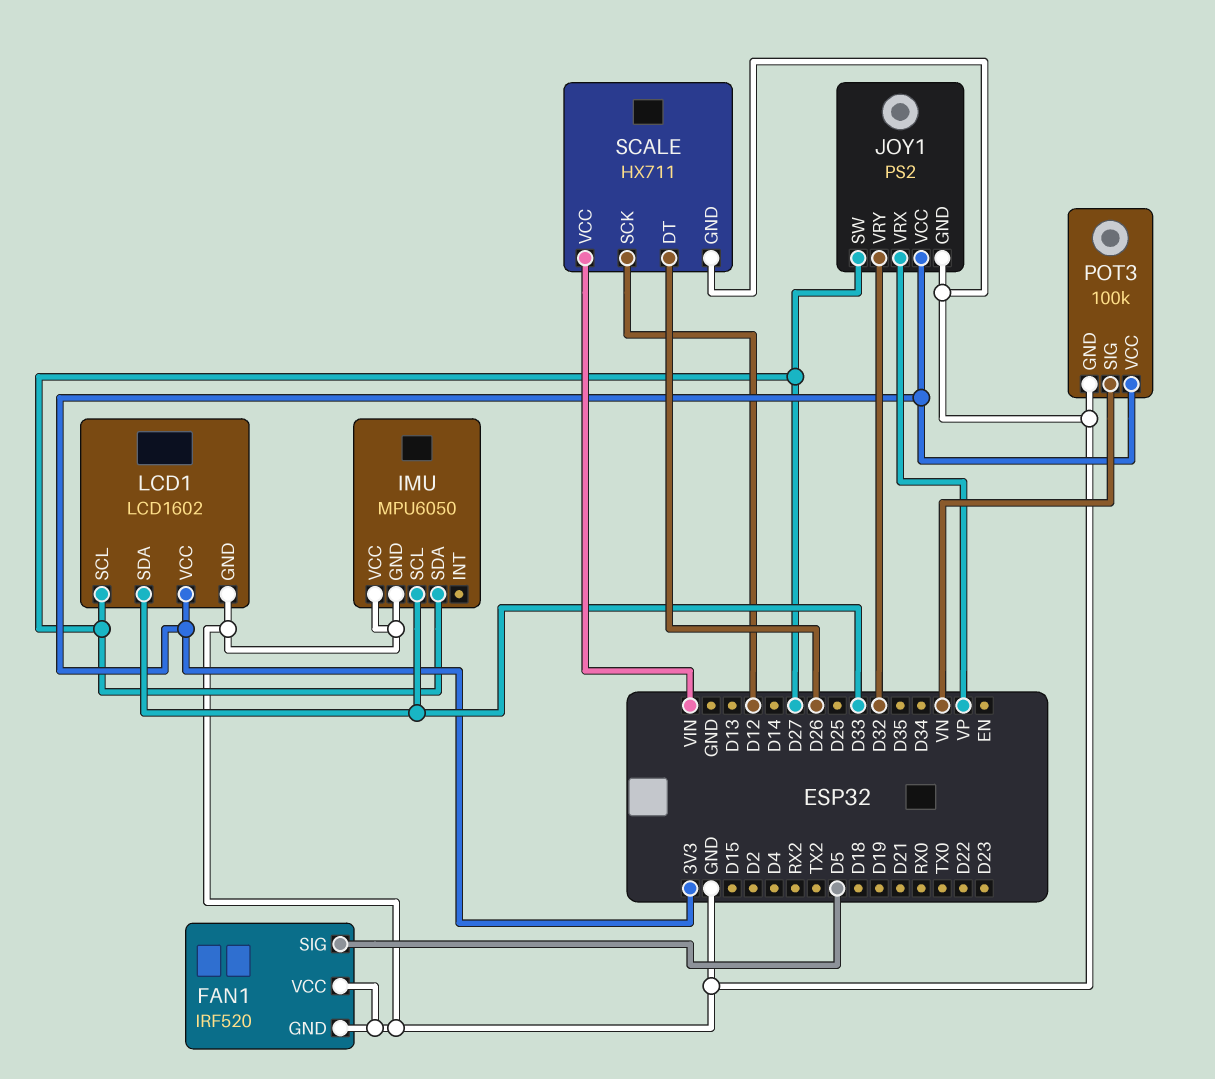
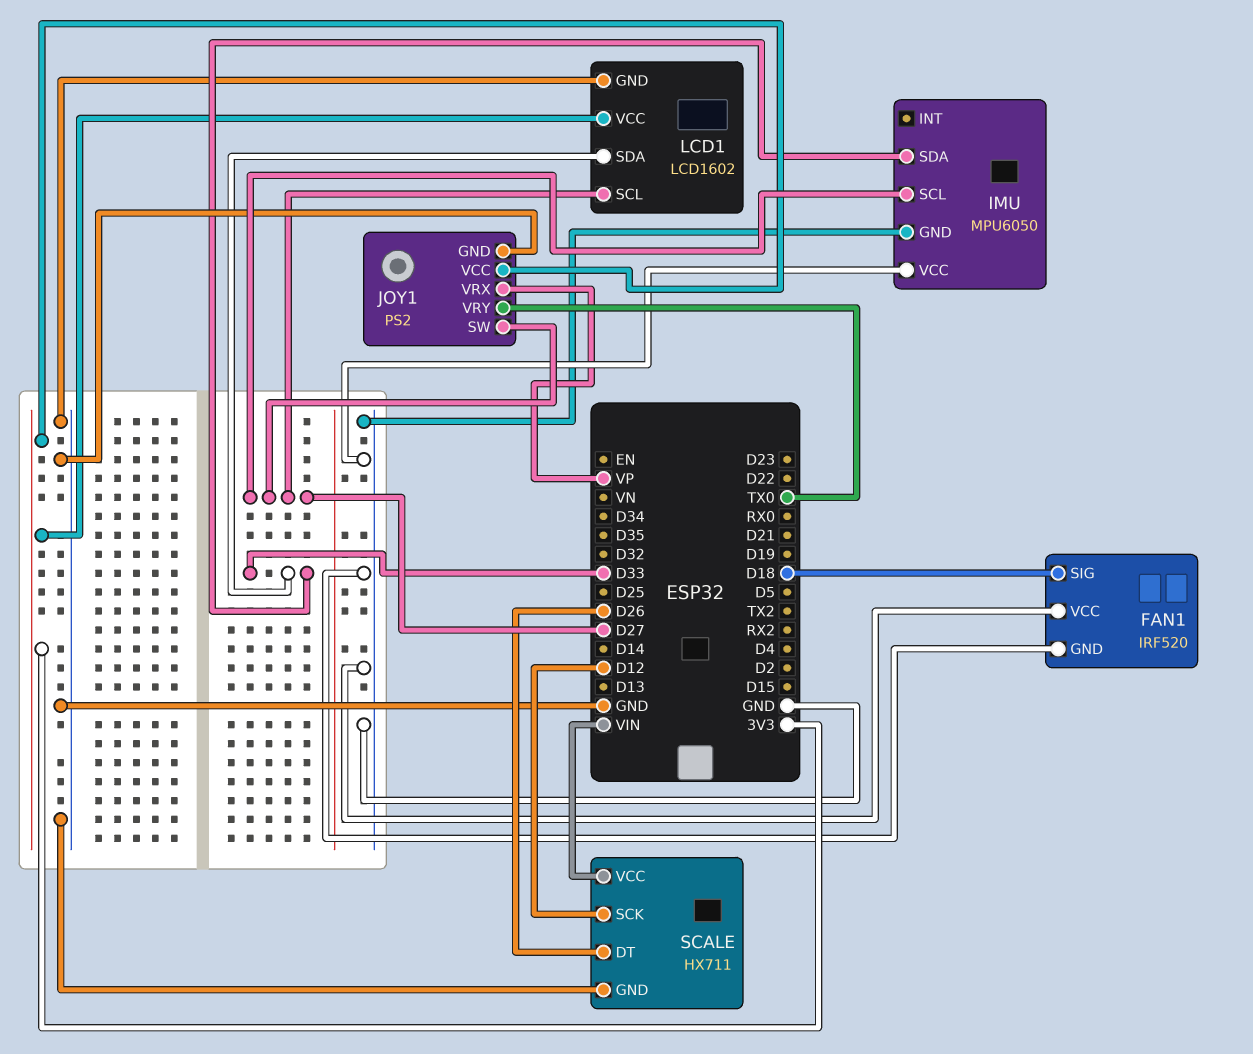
FAN1 pin SIG: D5 -> D18
IMU pin SCL: D33 -> D27
IMU pin SDA: D27 -> D33
JOY1 pin VRY: D32 -> TX0
POT3: 100k -> none
POT3 pin GND: GND -> none
POT3 pin SIG: VN -> none
POT3 pin VCC: 3V3 -> none

